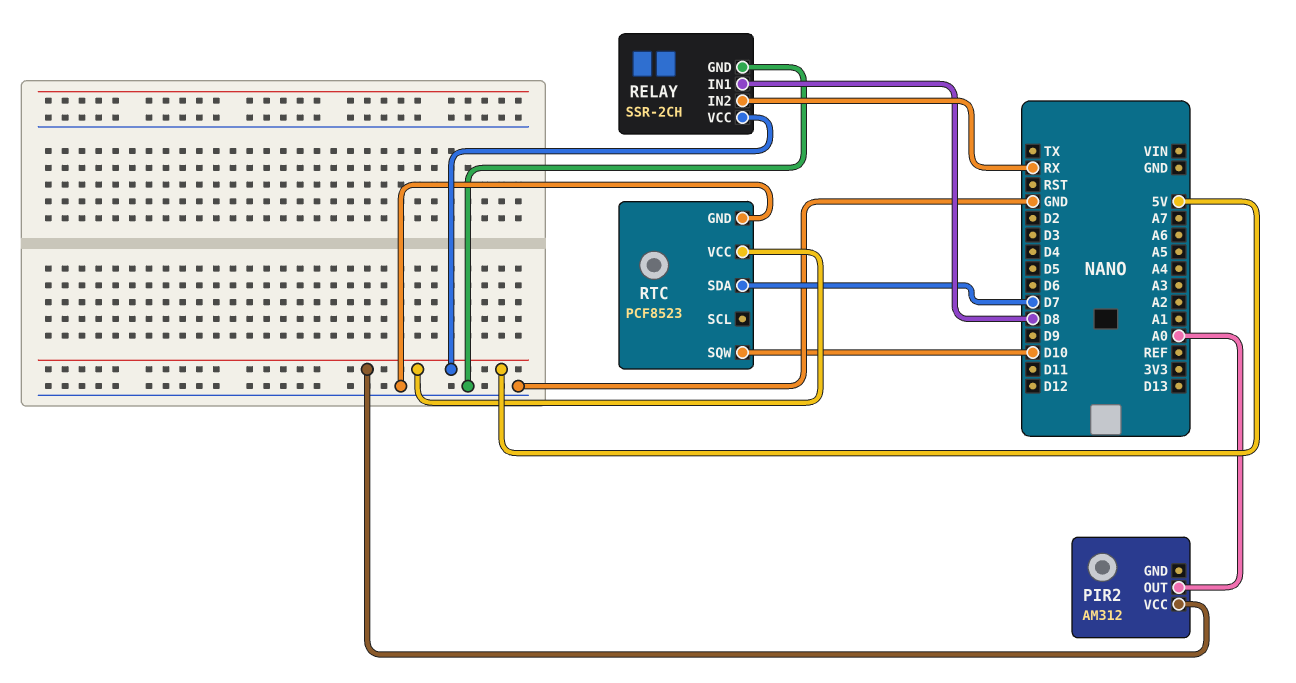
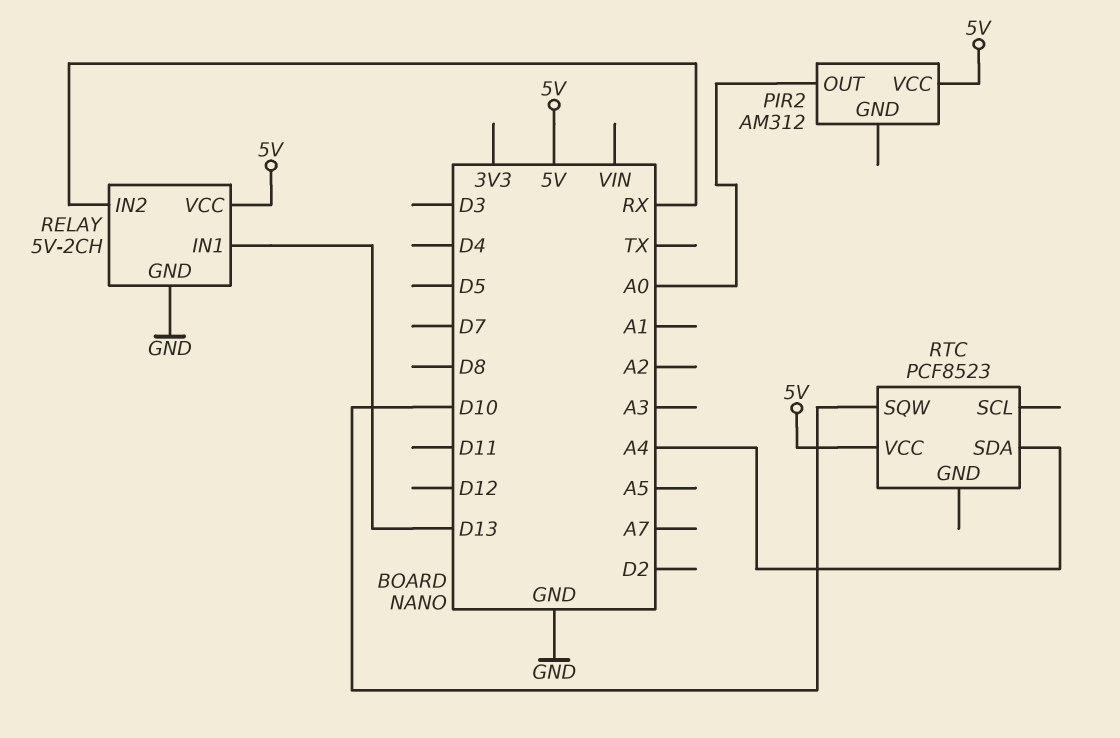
RELAY: SSR-2CH -> 5V-2CH
RELAY pin IN1: D8 -> D13
RTC pin GND: GND -> none
RTC pin SDA: D7 -> A4

